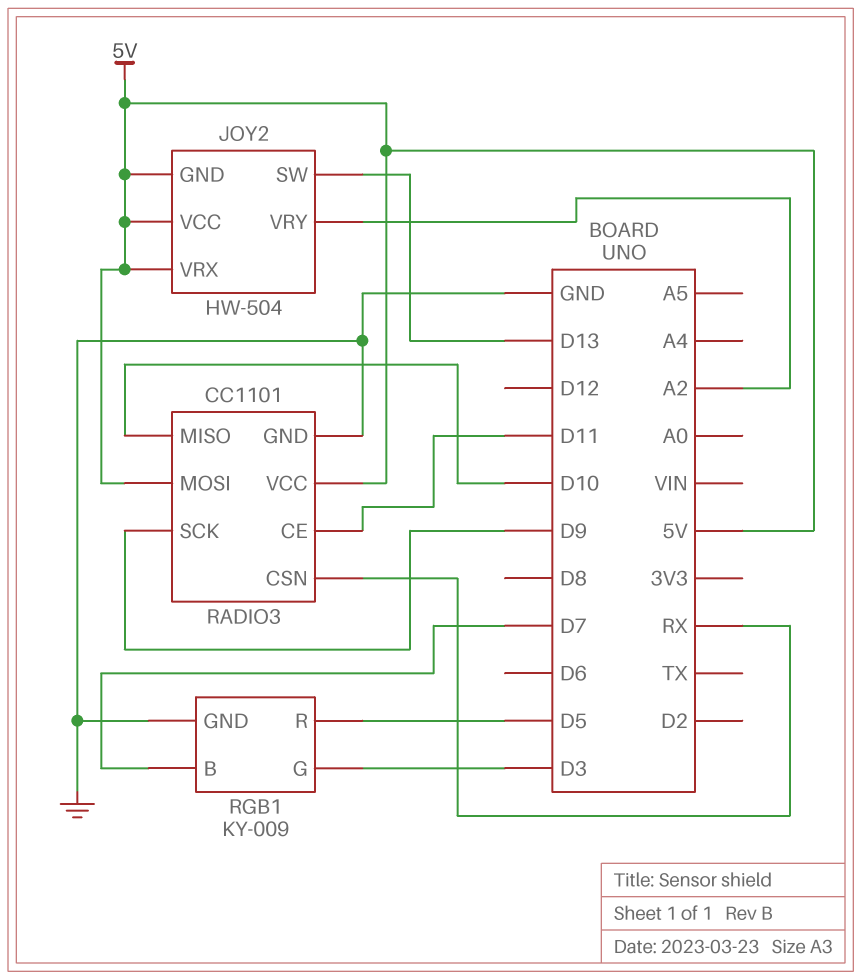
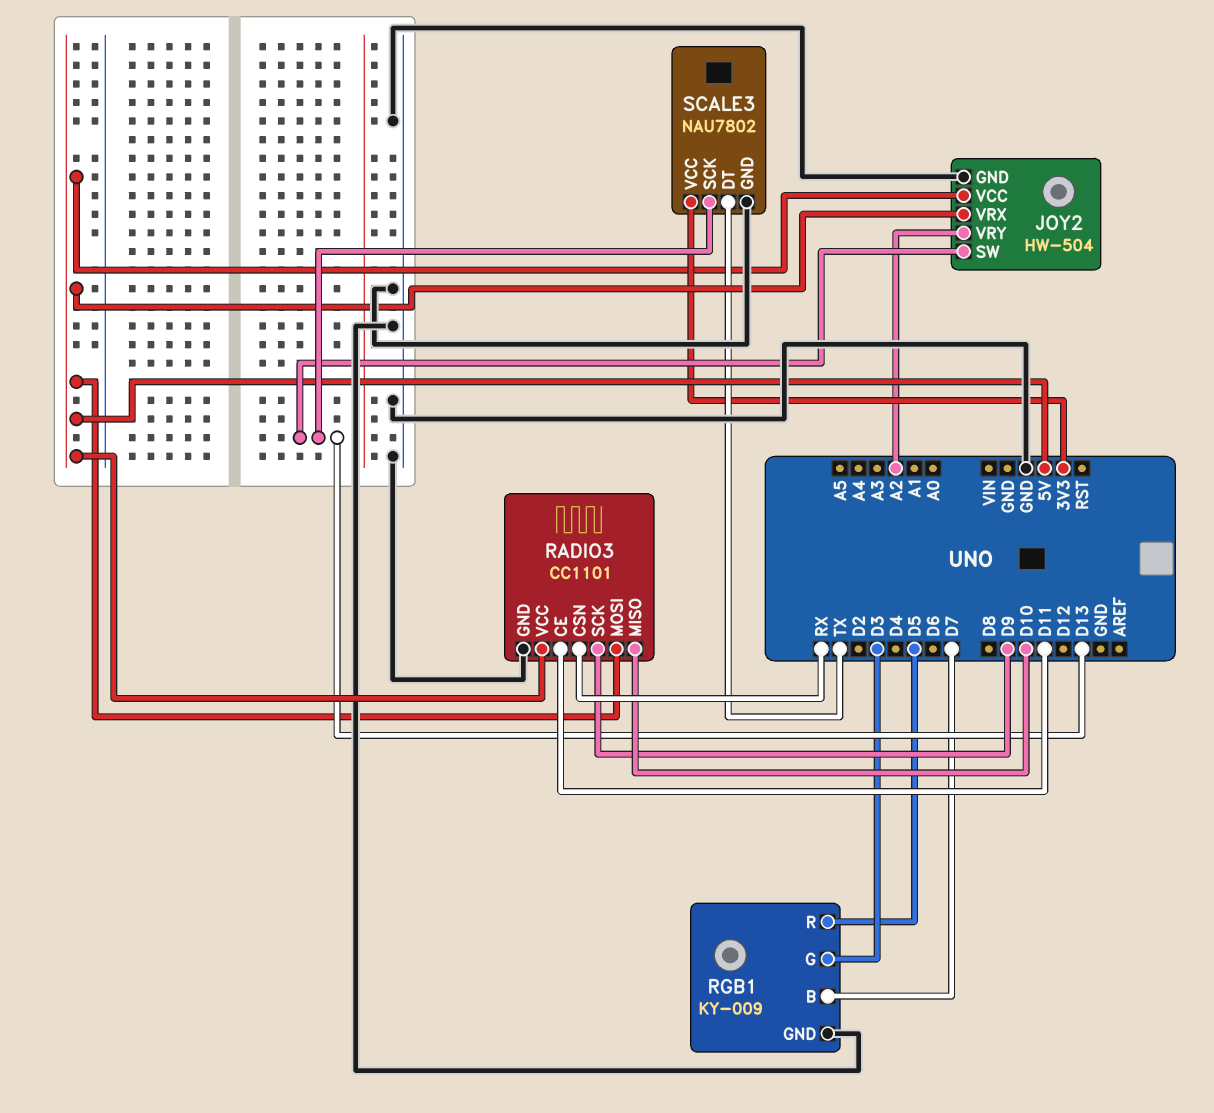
JOY2 pin GND: 5V -> GND
SCALE3: none -> NAU7802
SCALE3 pin DT: none -> TX
SCALE3 pin GND: none -> GND
SCALE3 pin SCK: none -> D13
SCALE3 pin VCC: none -> 3V3

